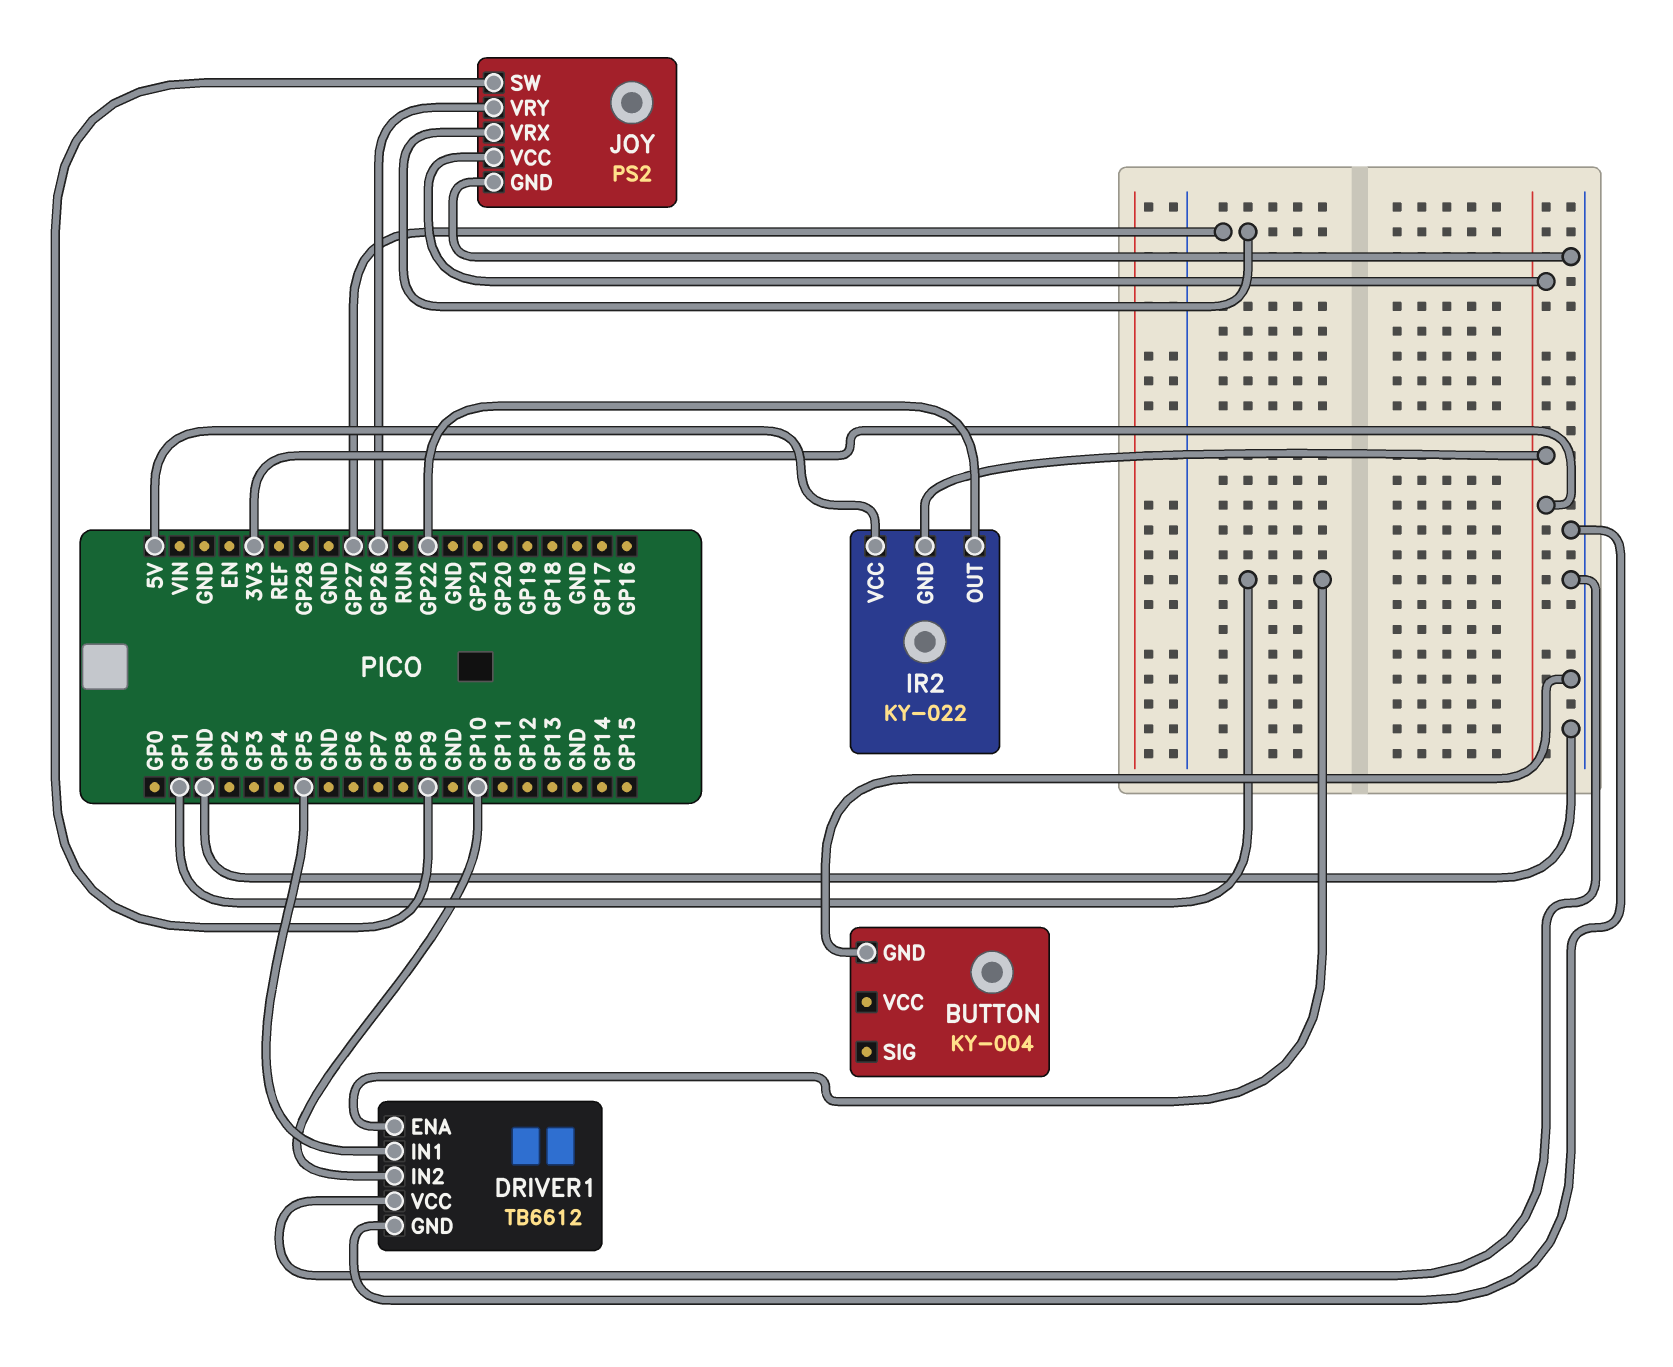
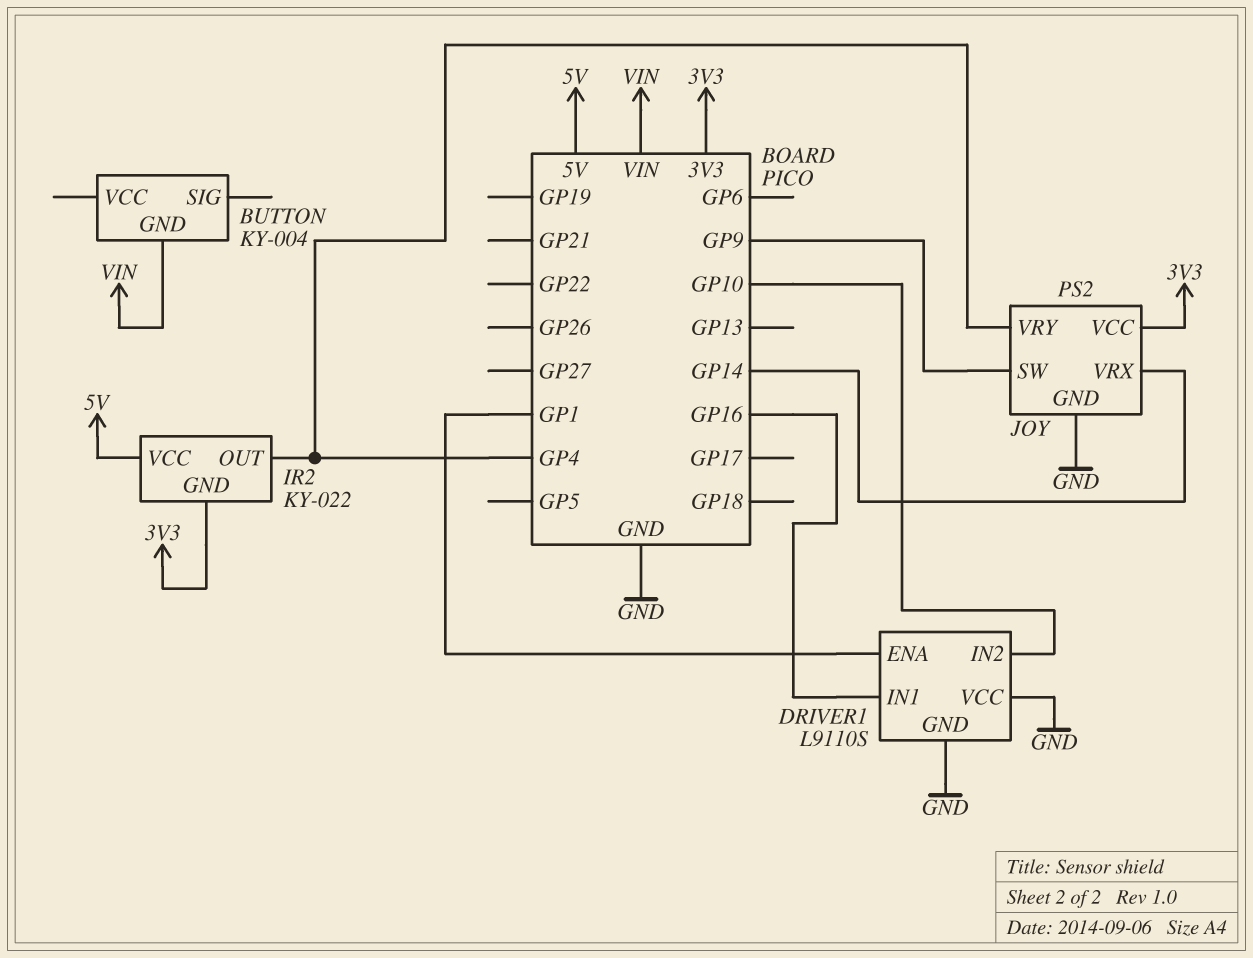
BUTTON pin GND: GND -> VIN
DRIVER1: TB6612 -> L9110S
DRIVER1 pin IN1: GP5 -> GP16
IR2 pin OUT: GP22 -> GP4
JOY pin VRX: GP27 -> GP14
JOY pin VRY: GP26 -> GP4

